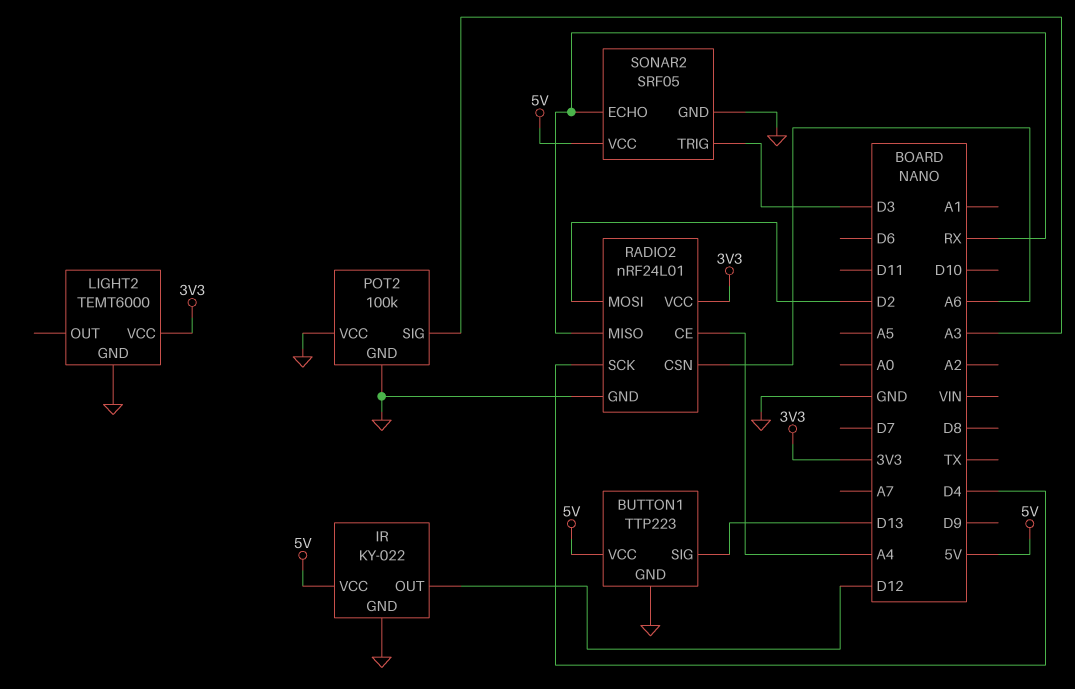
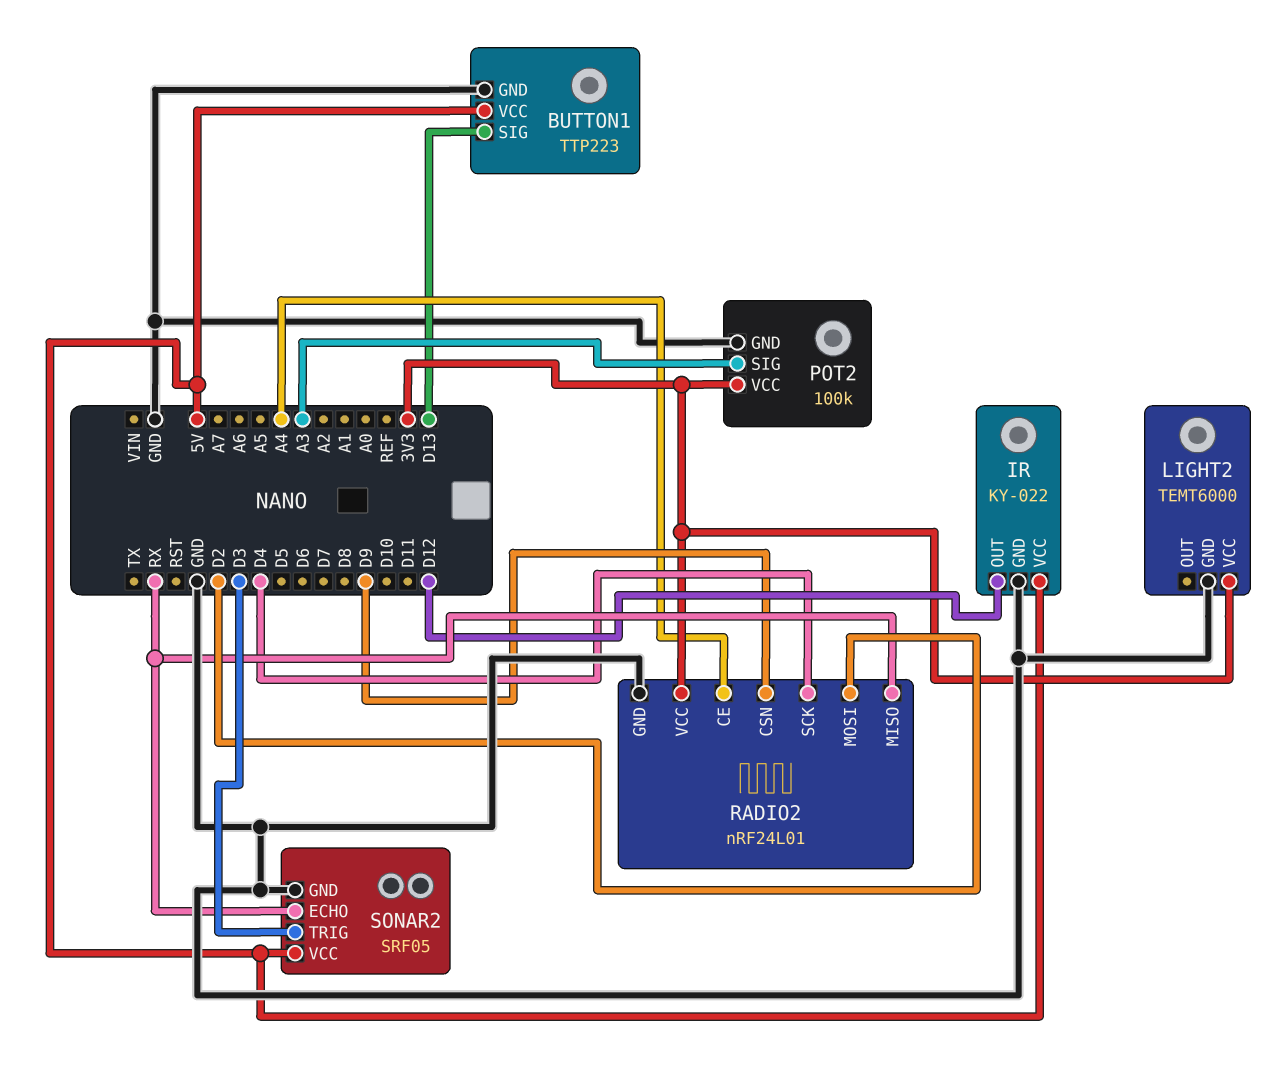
POT2 pin VCC: GND -> 3V3
RADIO2 pin CSN: A6 -> D9

